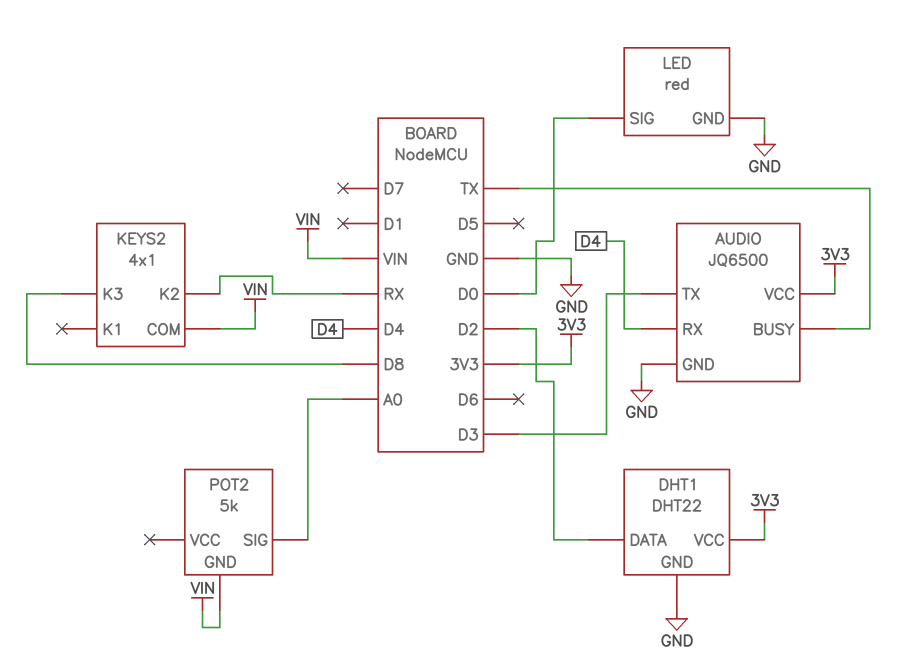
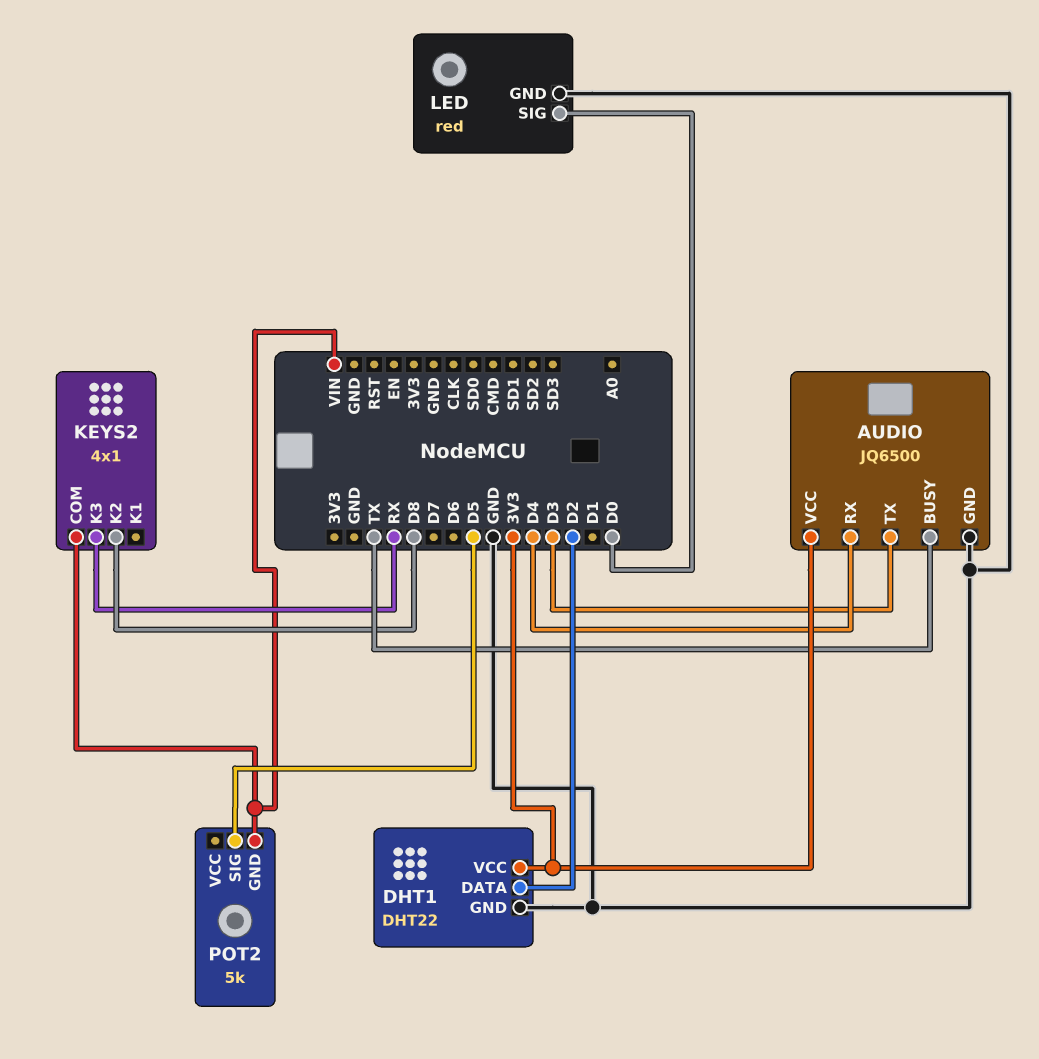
KEYS2 pin K2: RX -> D8
KEYS2 pin K3: D8 -> RX
POT2 pin SIG: A0 -> D5

